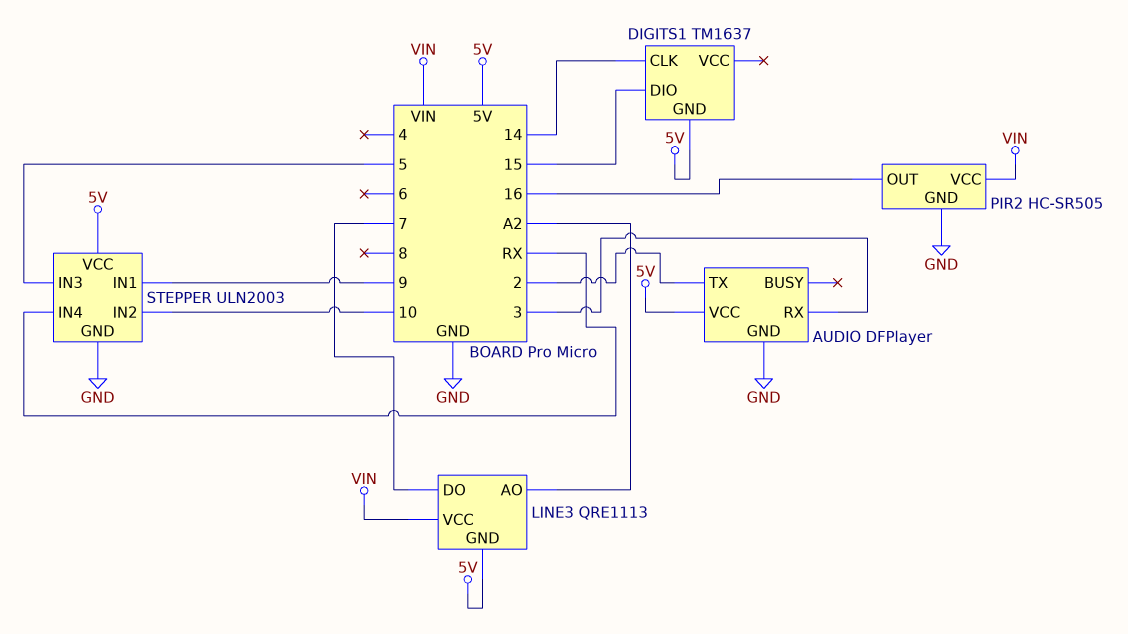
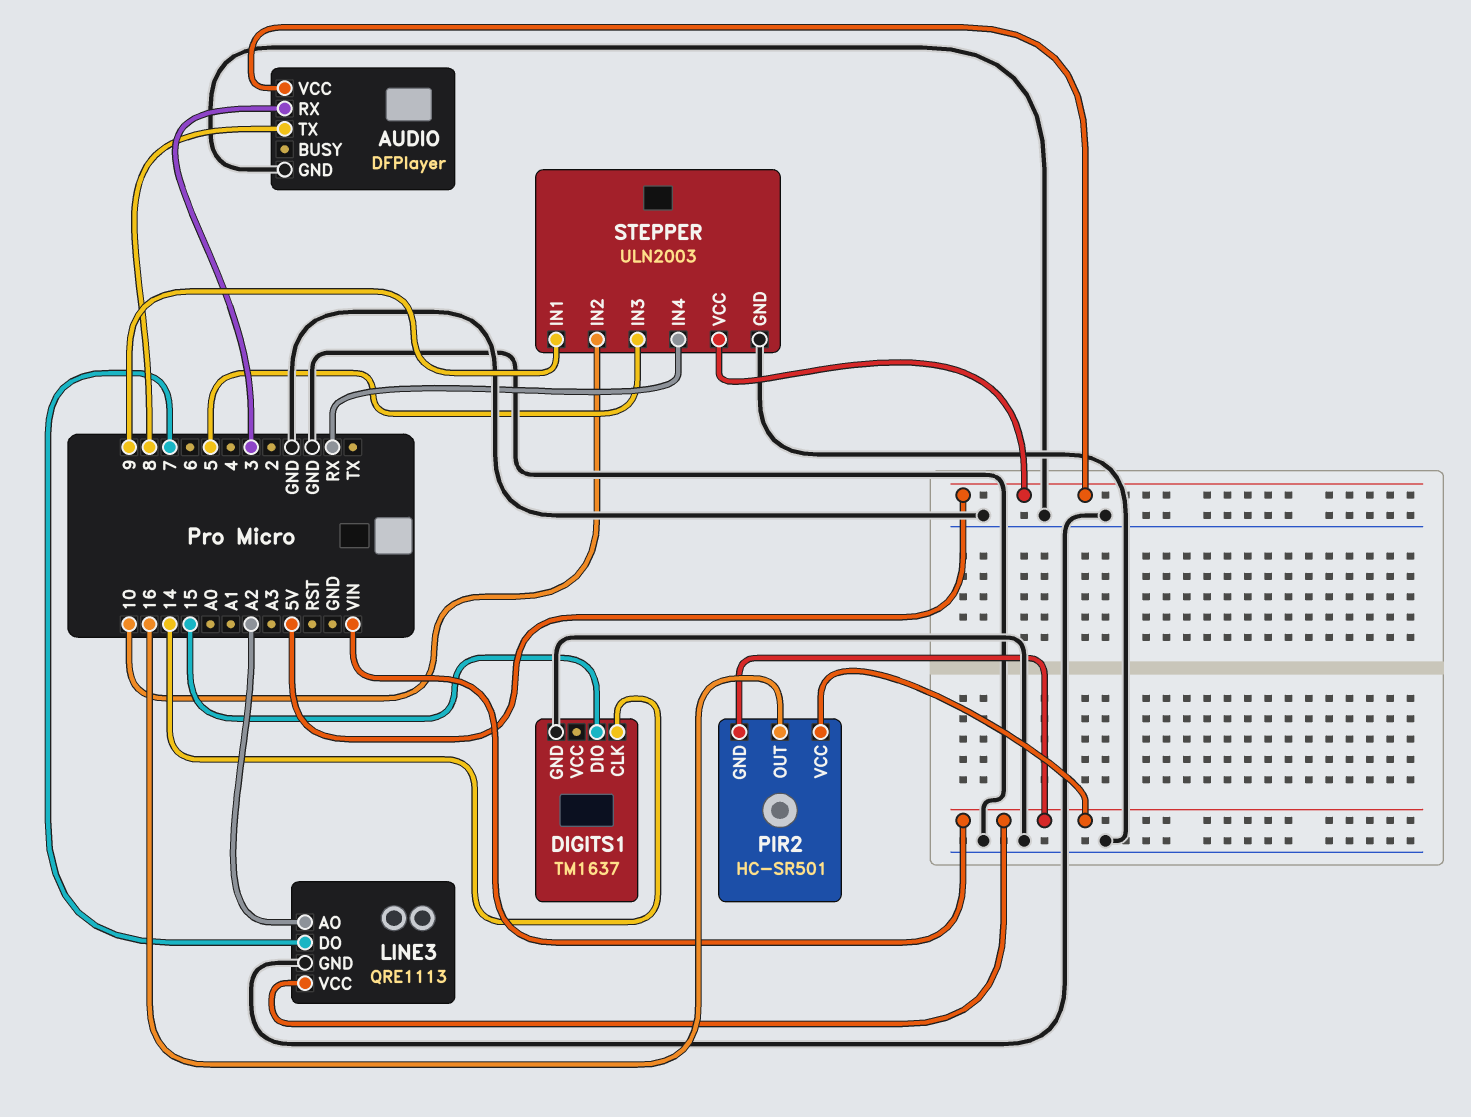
AUDIO pin TX: 2 -> 8
DIGITS1 pin GND: 5V -> GND
LINE3 pin GND: 5V -> GND
PIR2: HC-SR505 -> HC-SR501
PIR2 pin GND: GND -> VIN

